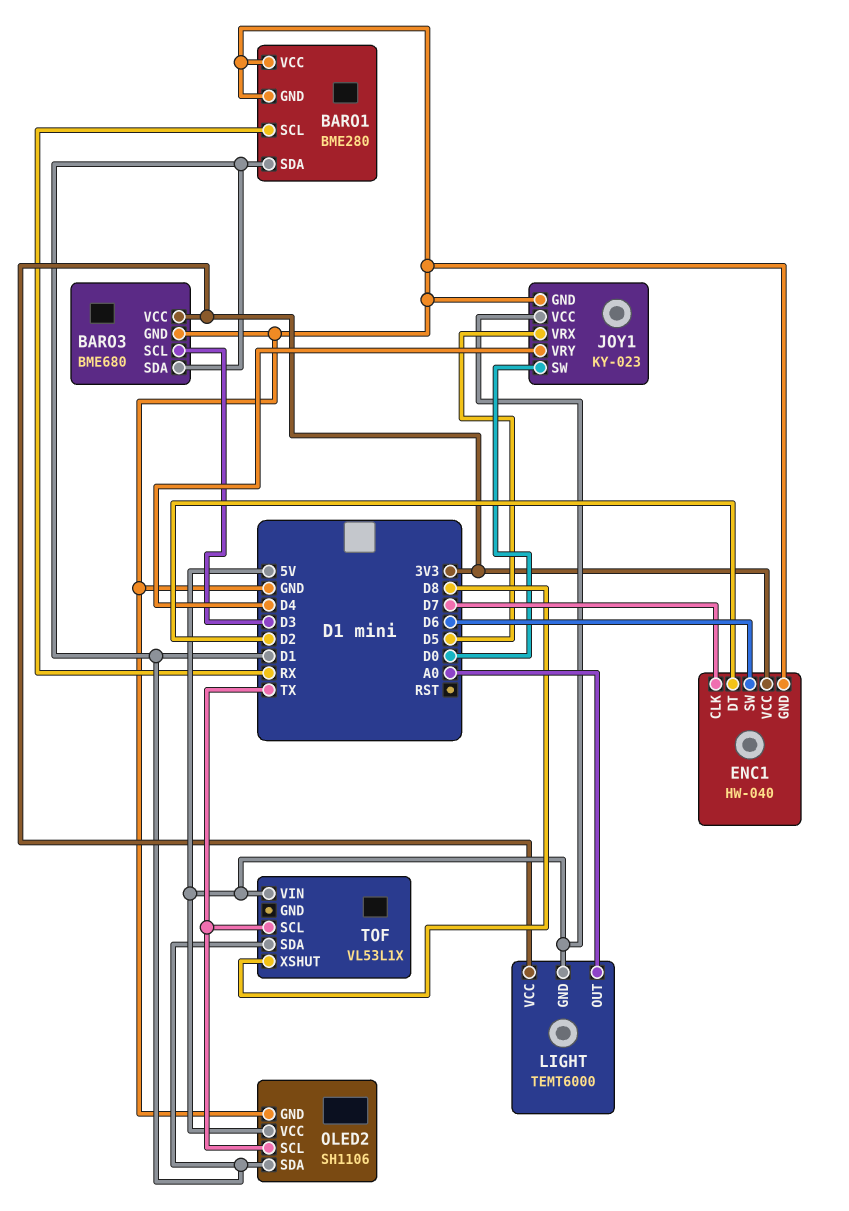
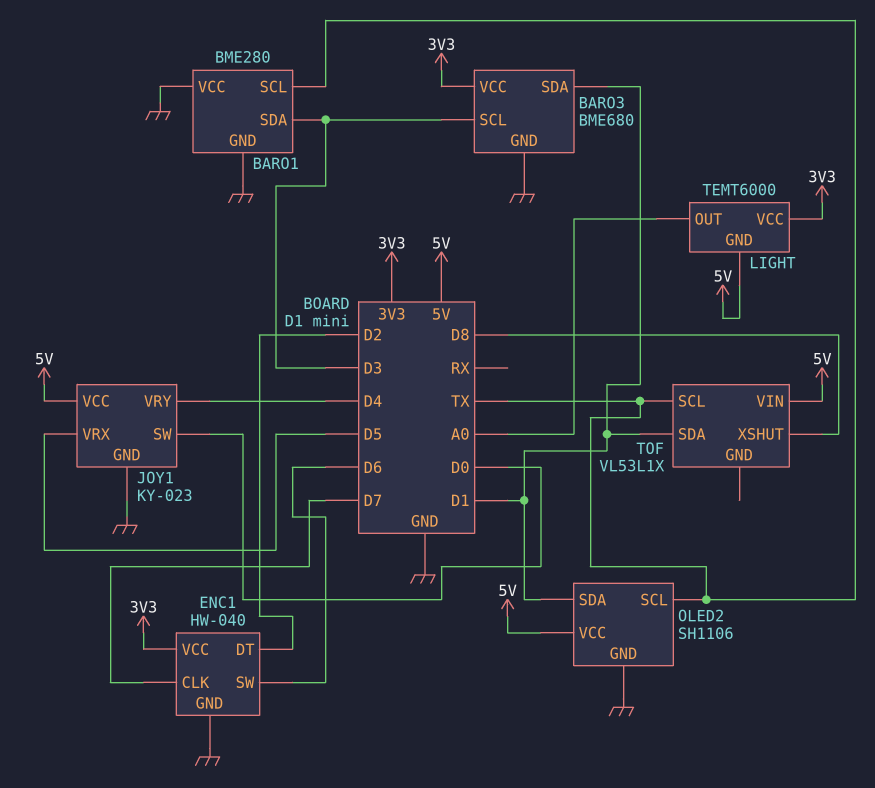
BARO1 pin SCL: RX -> TX
BARO1 pin SDA: D1 -> D3

